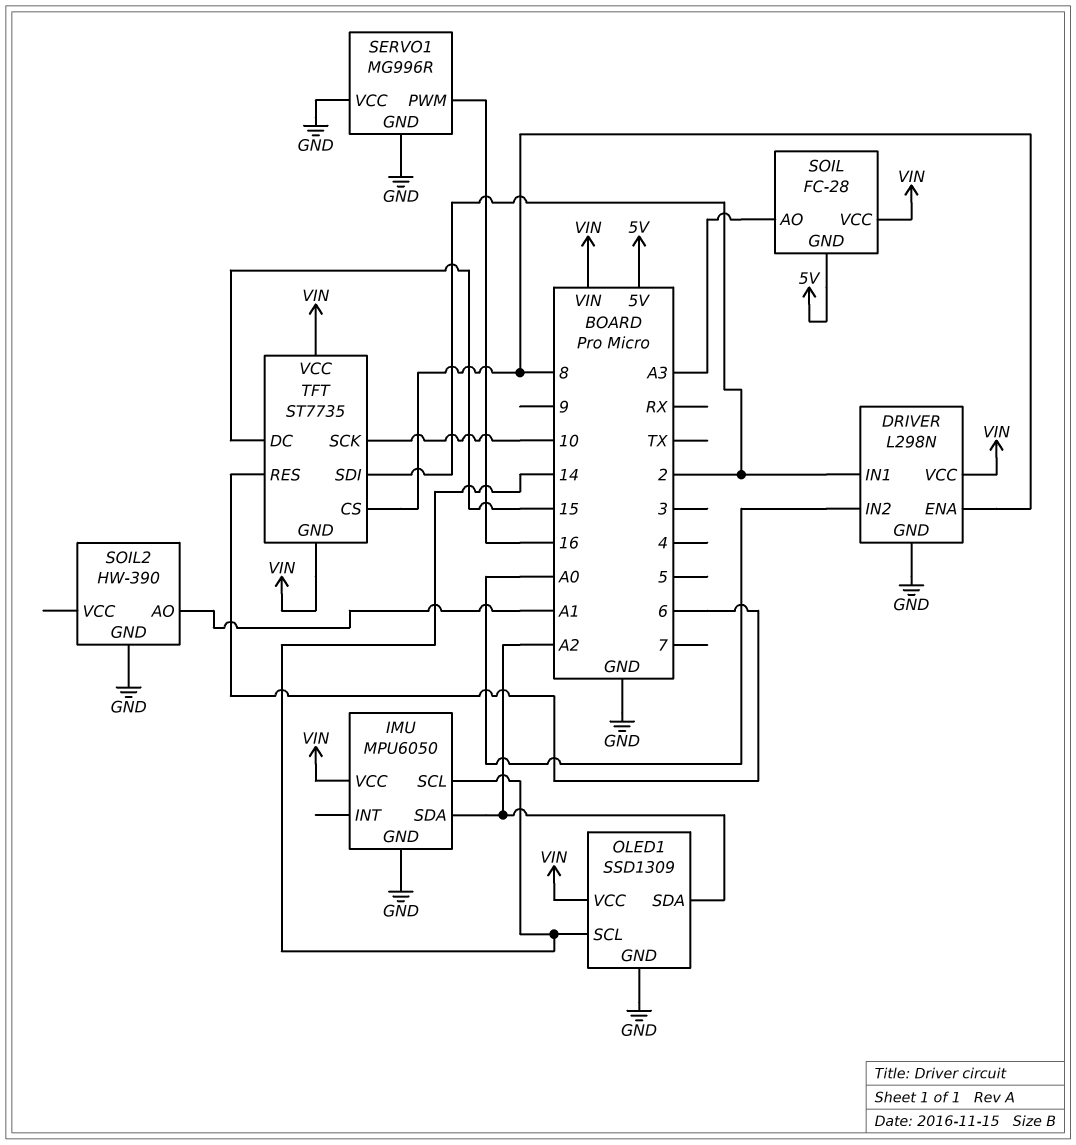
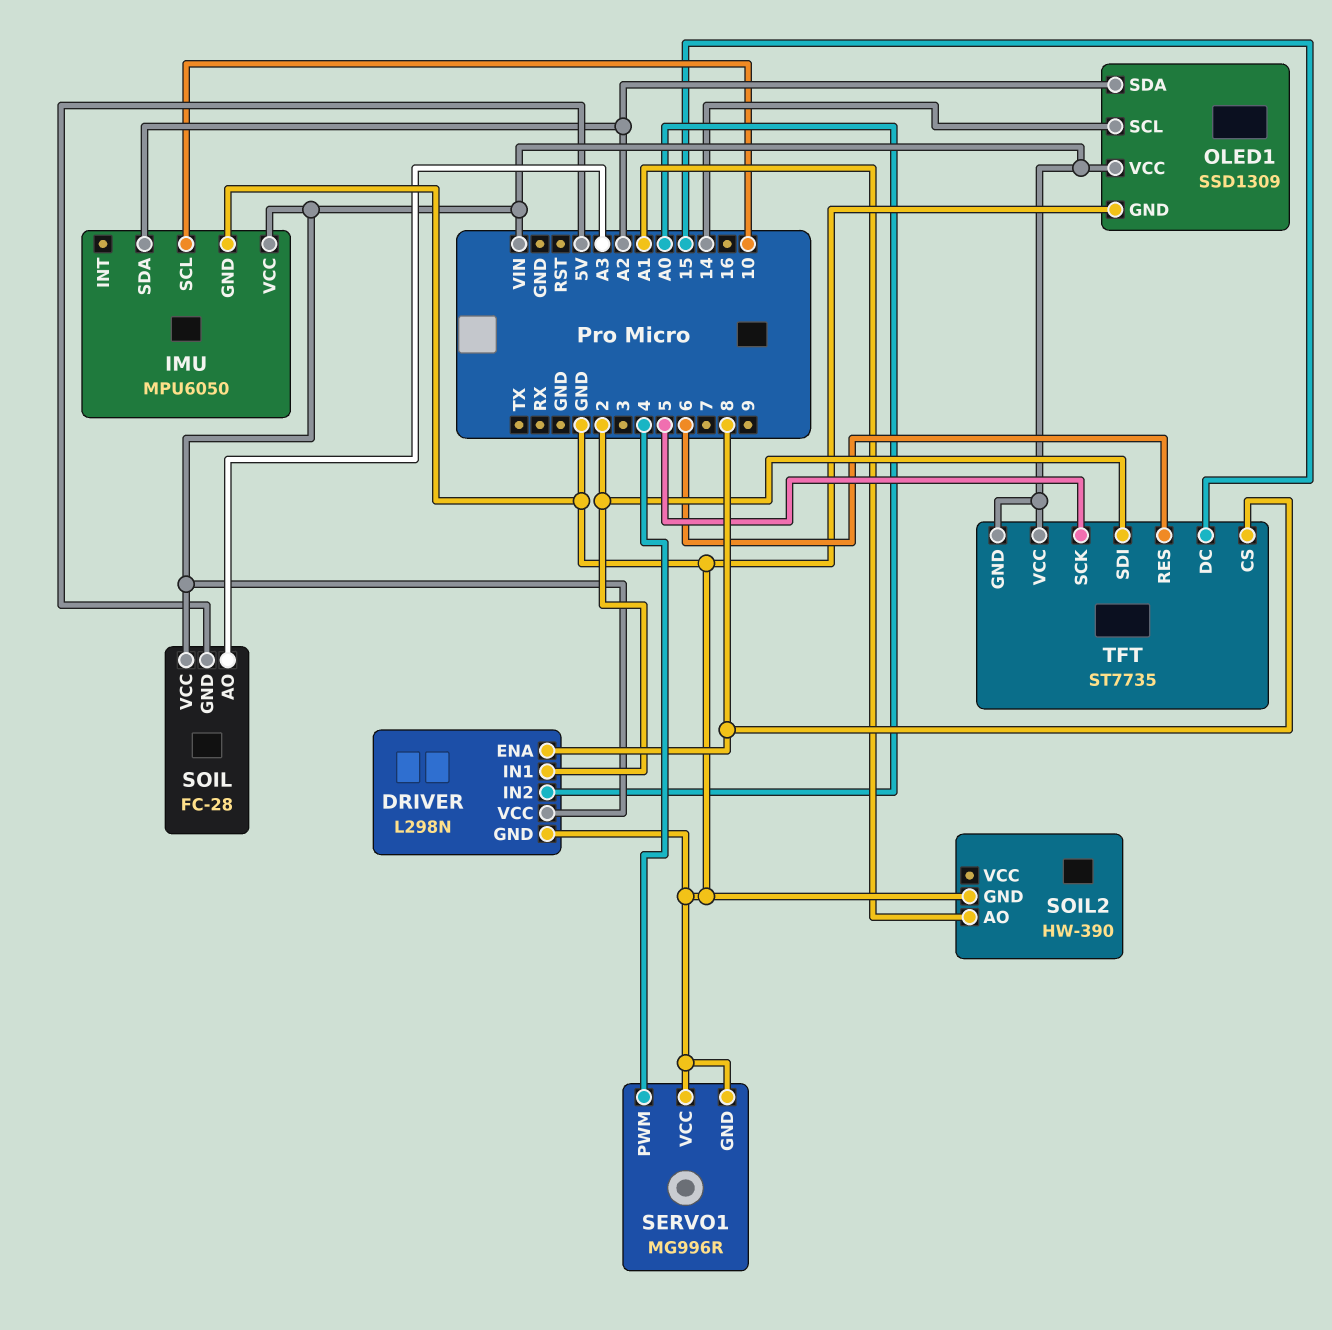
IMU pin SCL: 14 -> 10
SERVO1 pin PWM: 16 -> 4
TFT pin SCK: 10 -> 5

